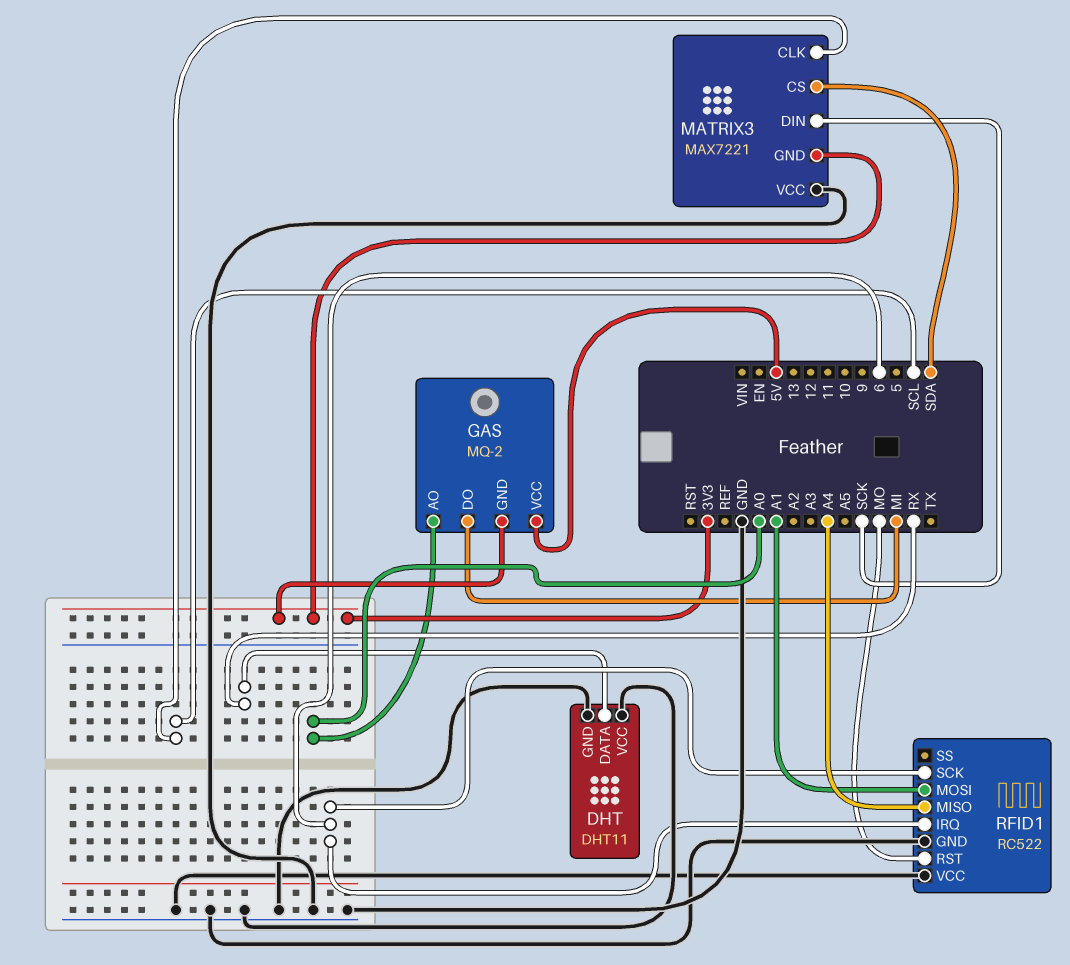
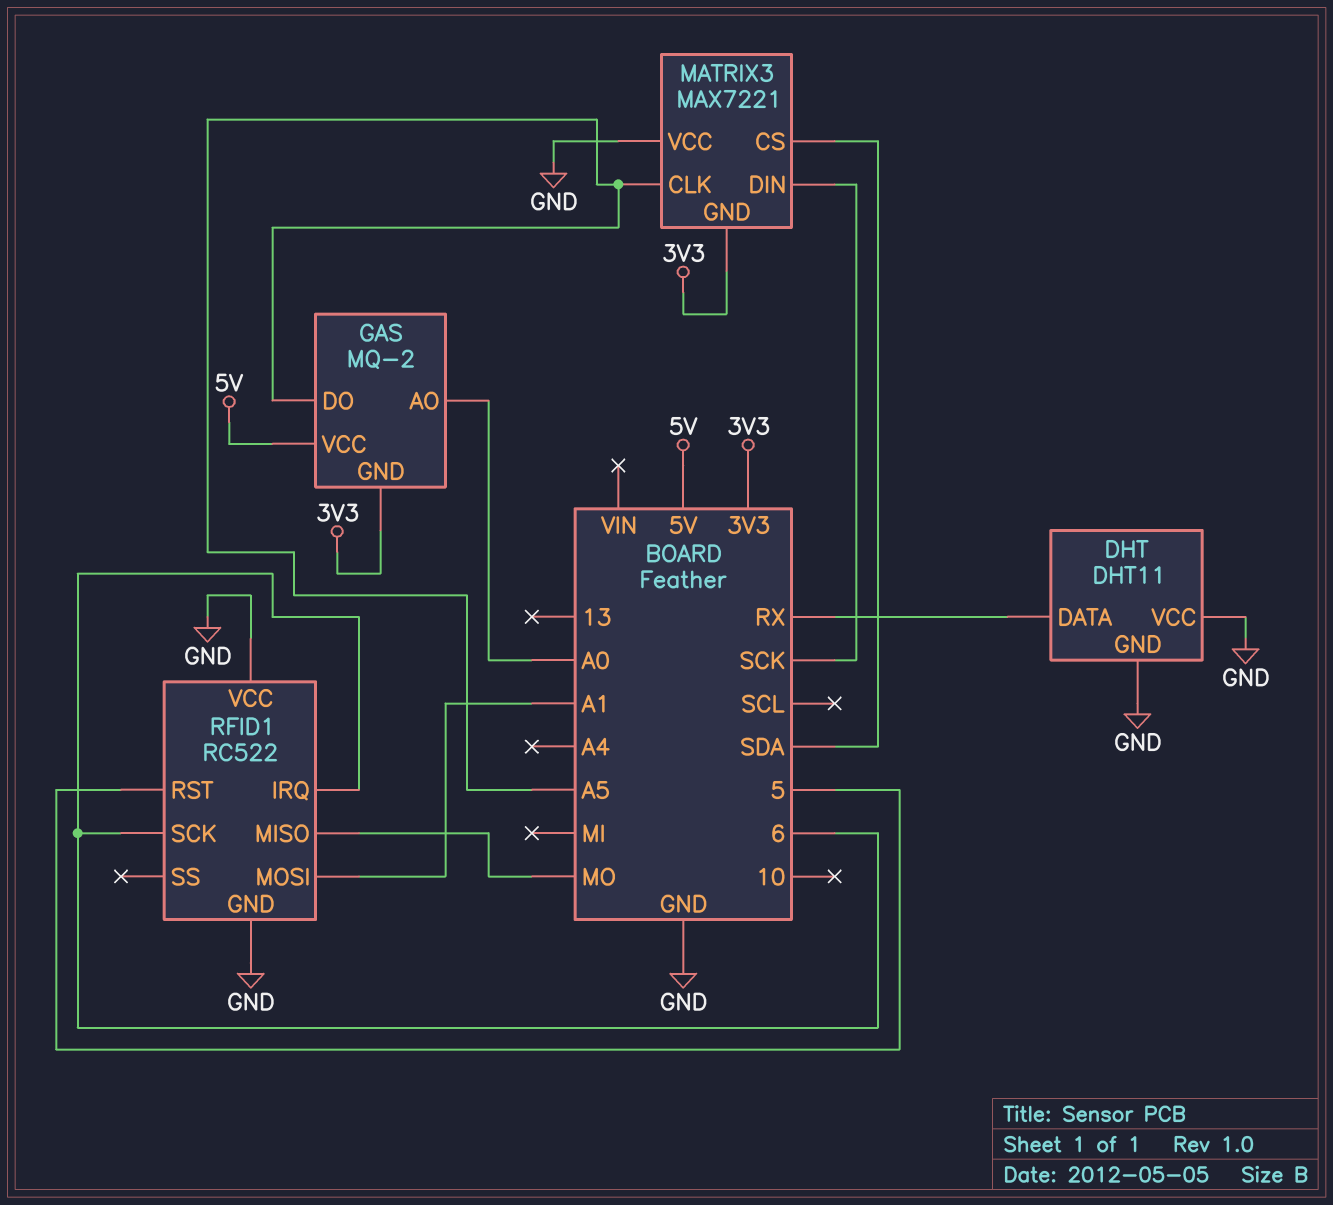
GAS pin DO: MI -> A5
MATRIX3 pin CLK: SCL -> A5
RFID1 pin MISO: A4 -> MO
RFID1 pin RST: MO -> 5

